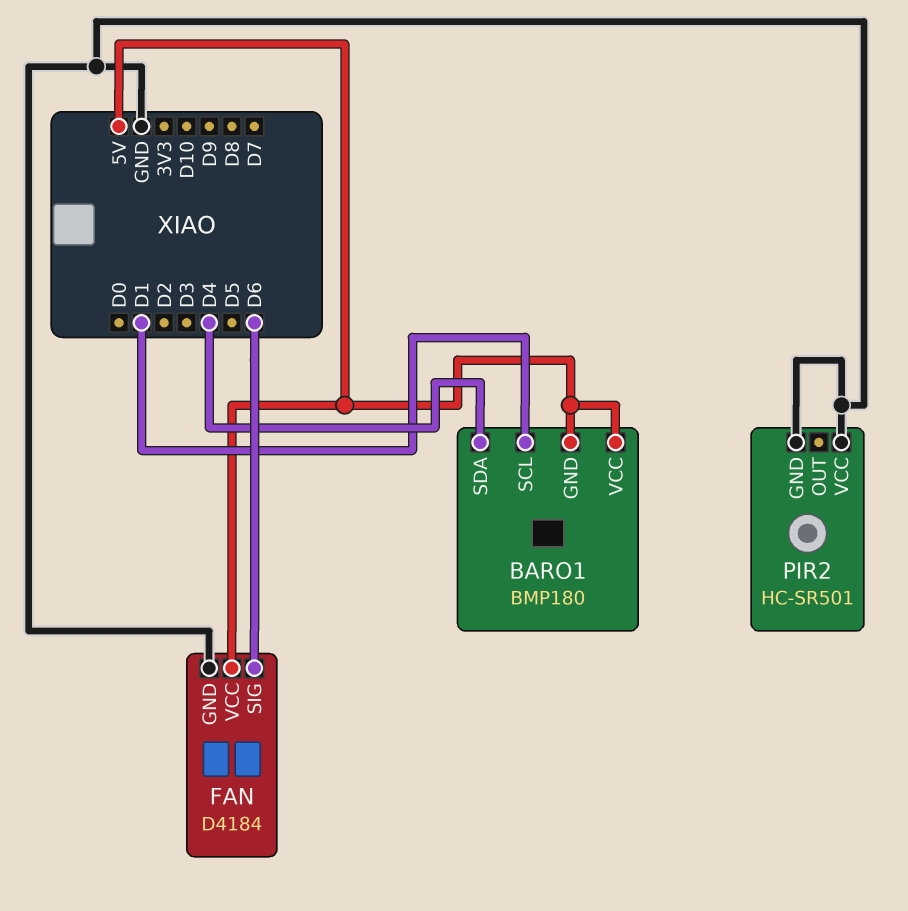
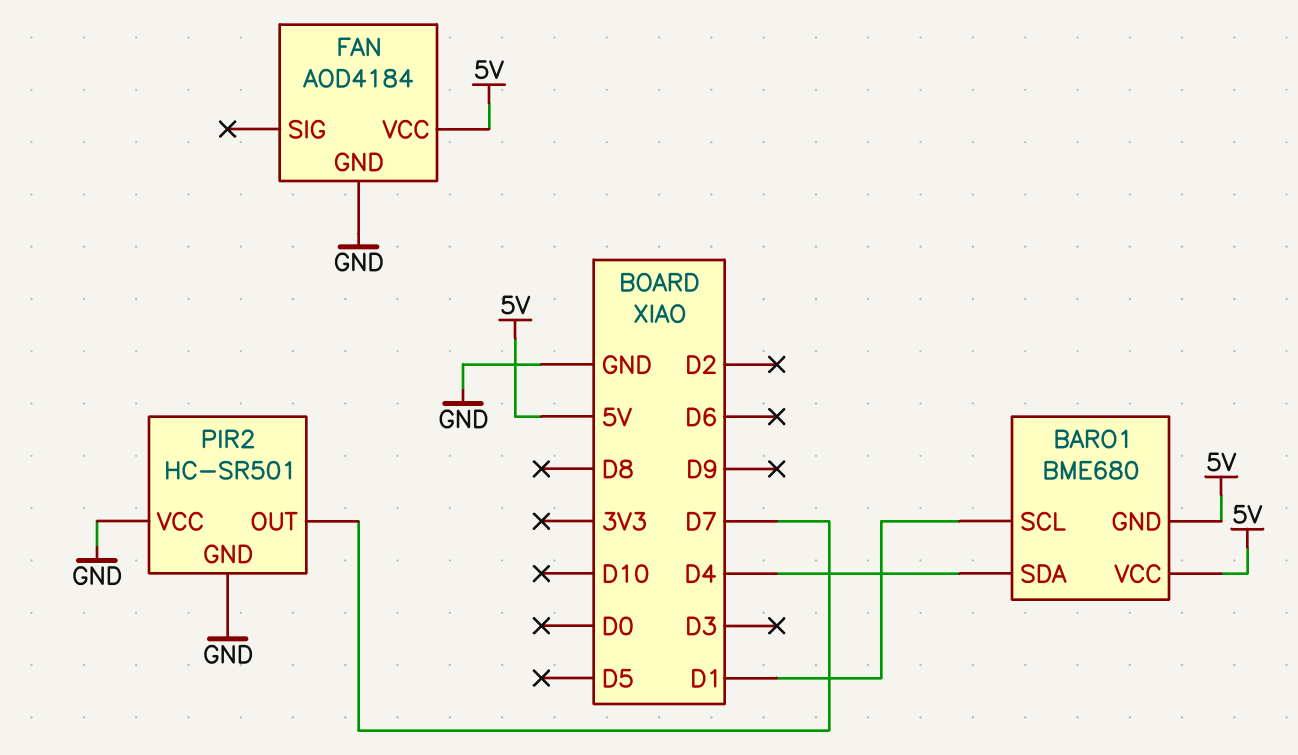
BARO1: BMP180 -> BME680
FAN: D4184 -> AOD4184
FAN pin SIG: D6 -> none
PIR2 pin OUT: none -> D7

